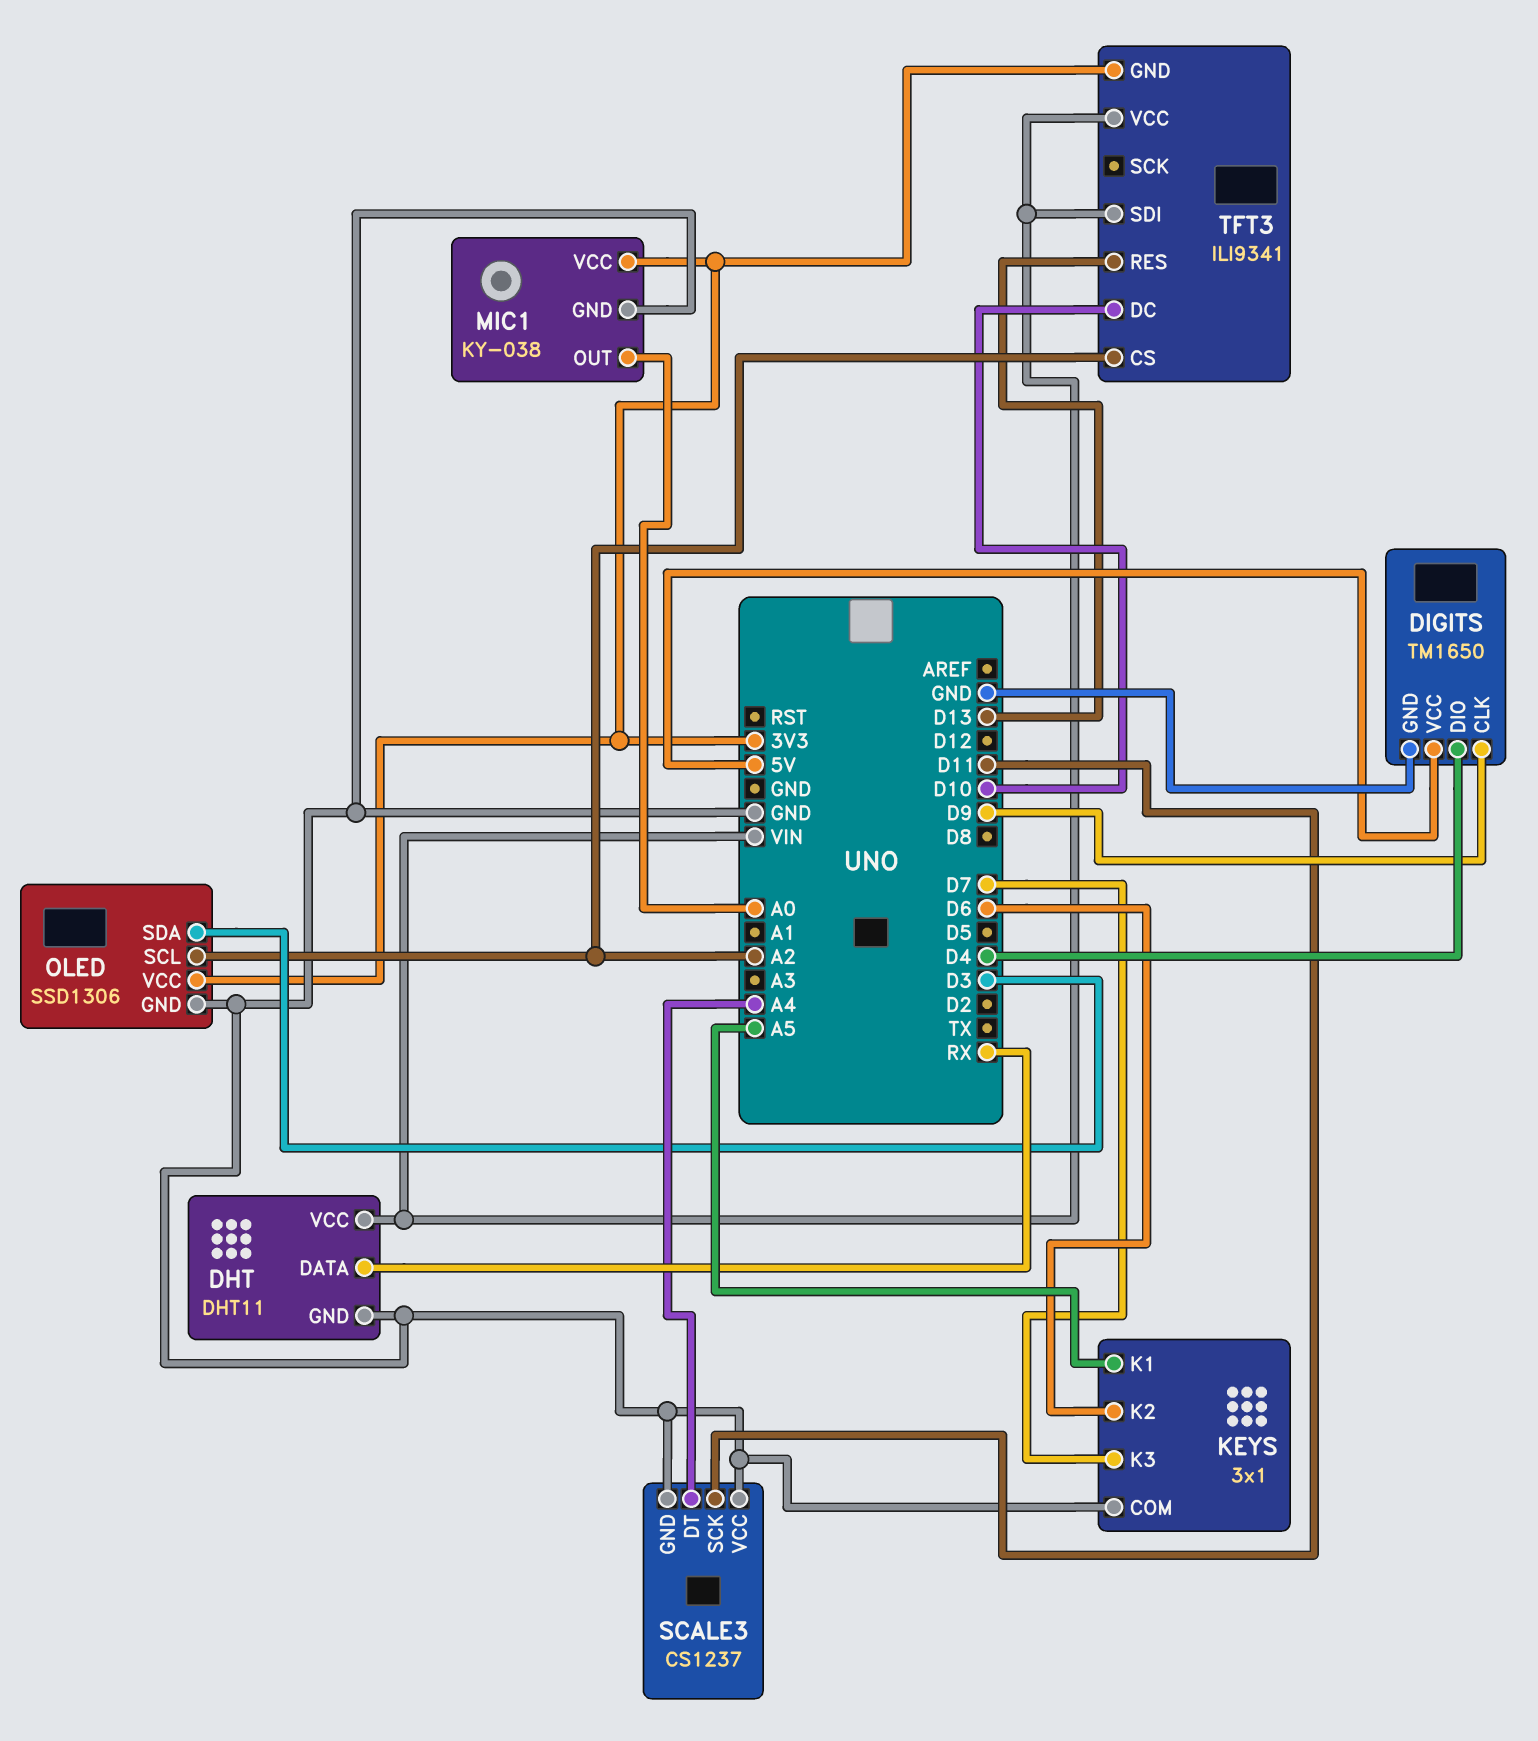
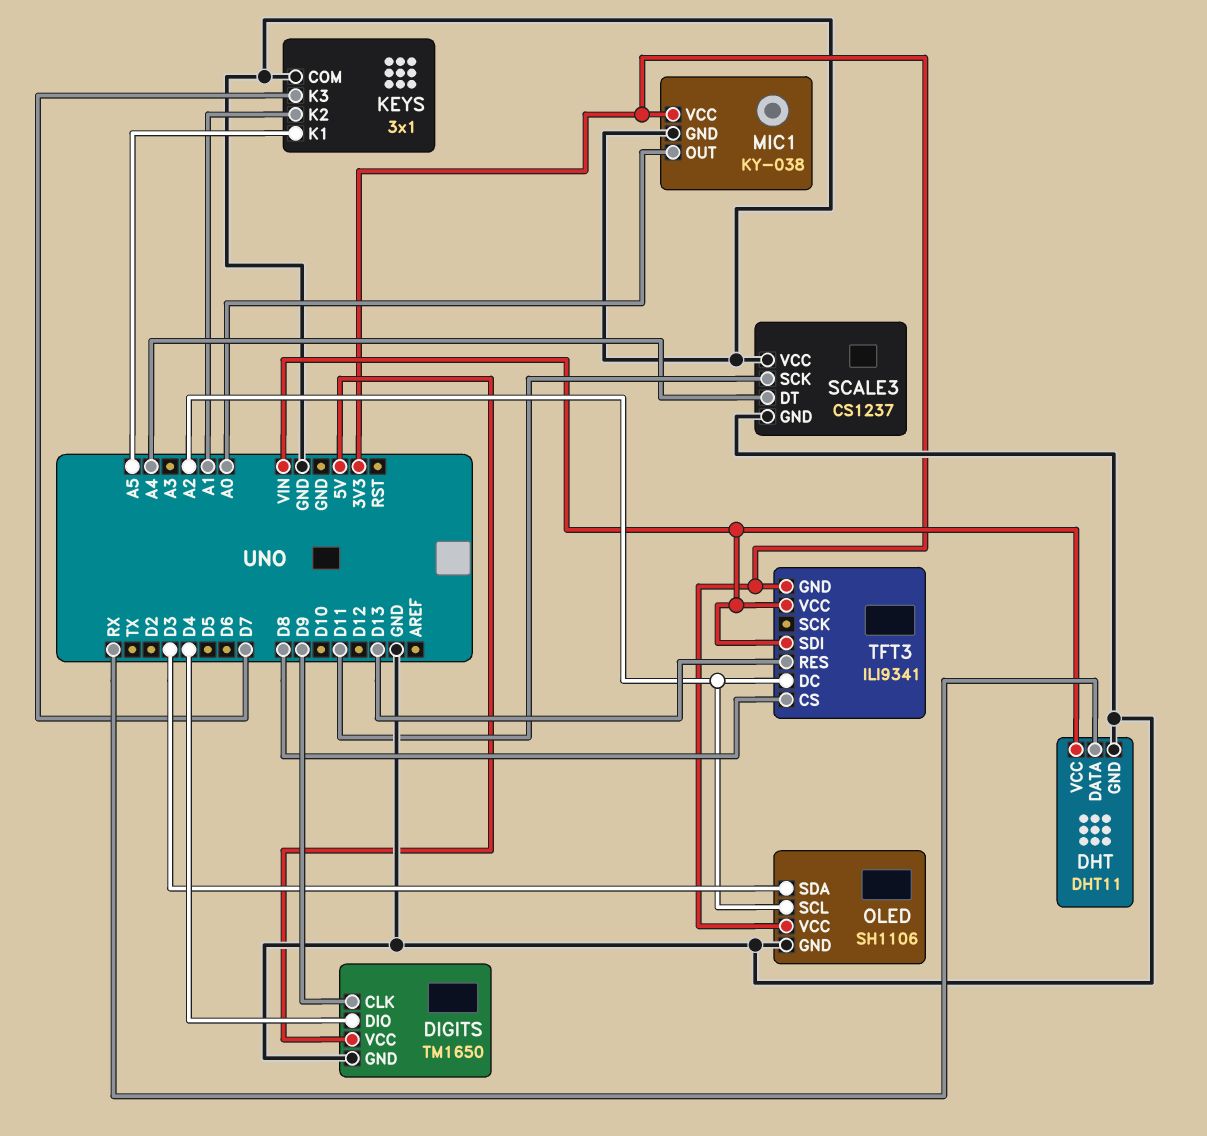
KEYS pin K2: D6 -> A1
OLED: SSD1306 -> SH1106
TFT3 pin CS: A2 -> D8
TFT3 pin DC: D10 -> A2

